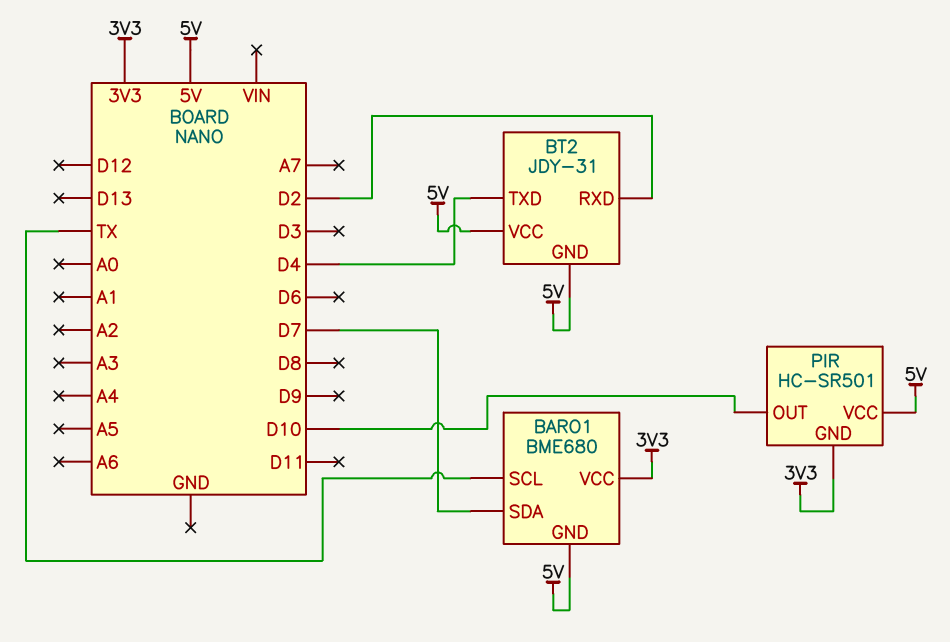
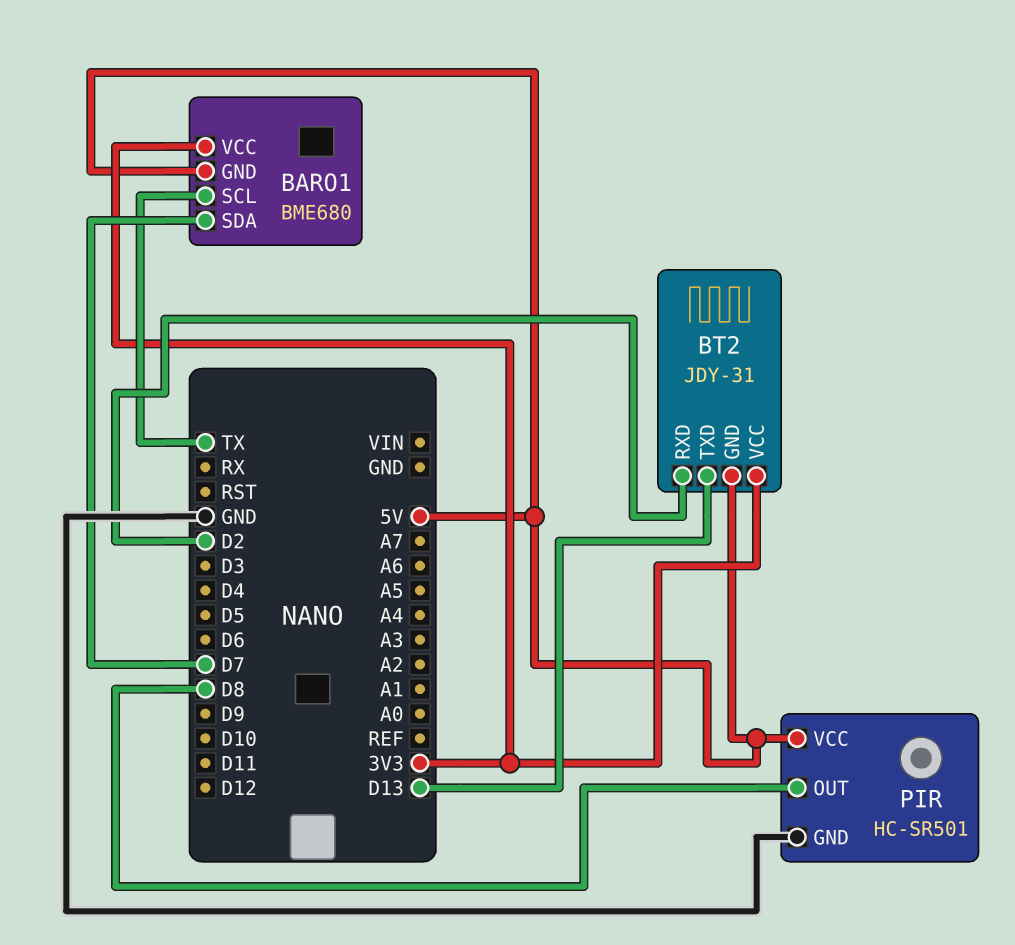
BT2 pin TXD: D4 -> D13
BT2 pin VCC: 5V -> 3V3
PIR pin GND: 3V3 -> GND
PIR pin OUT: D10 -> D8

